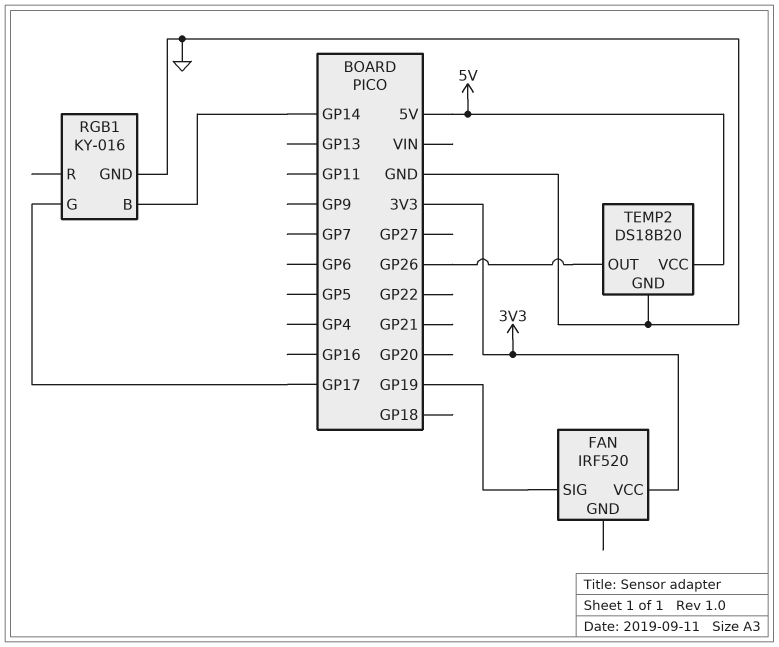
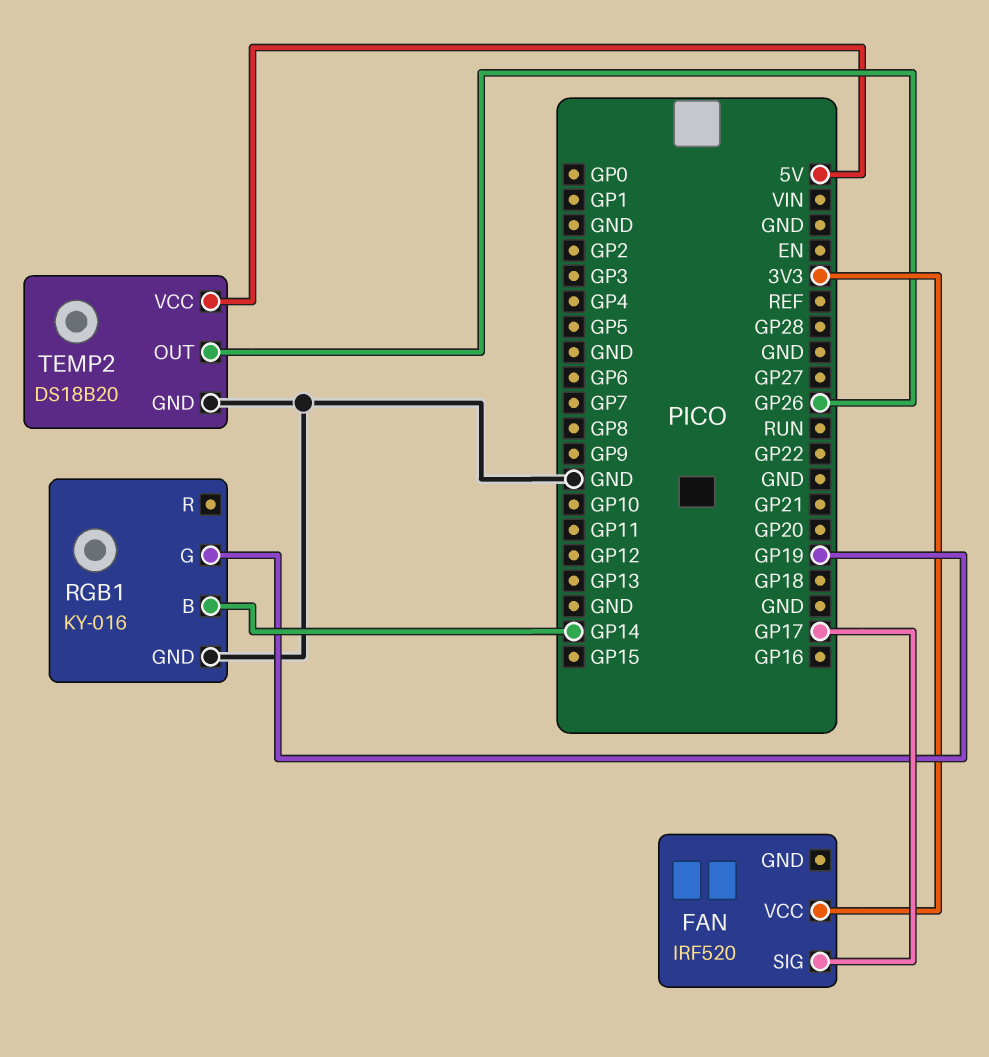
FAN pin SIG: GP19 -> GP17
RGB1 pin G: GP17 -> GP19

